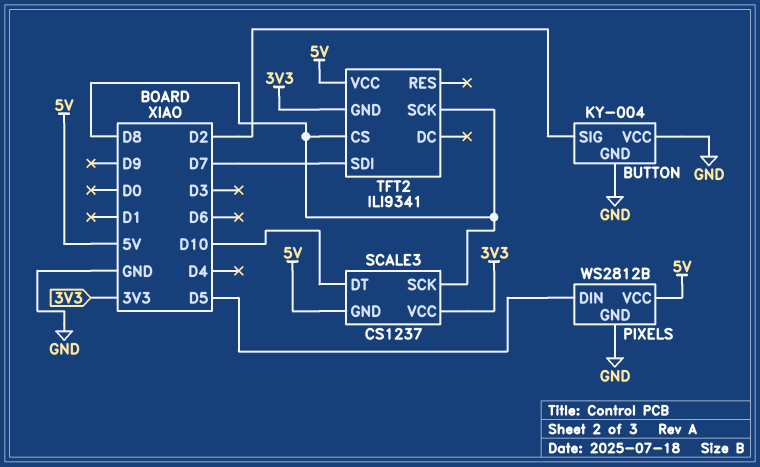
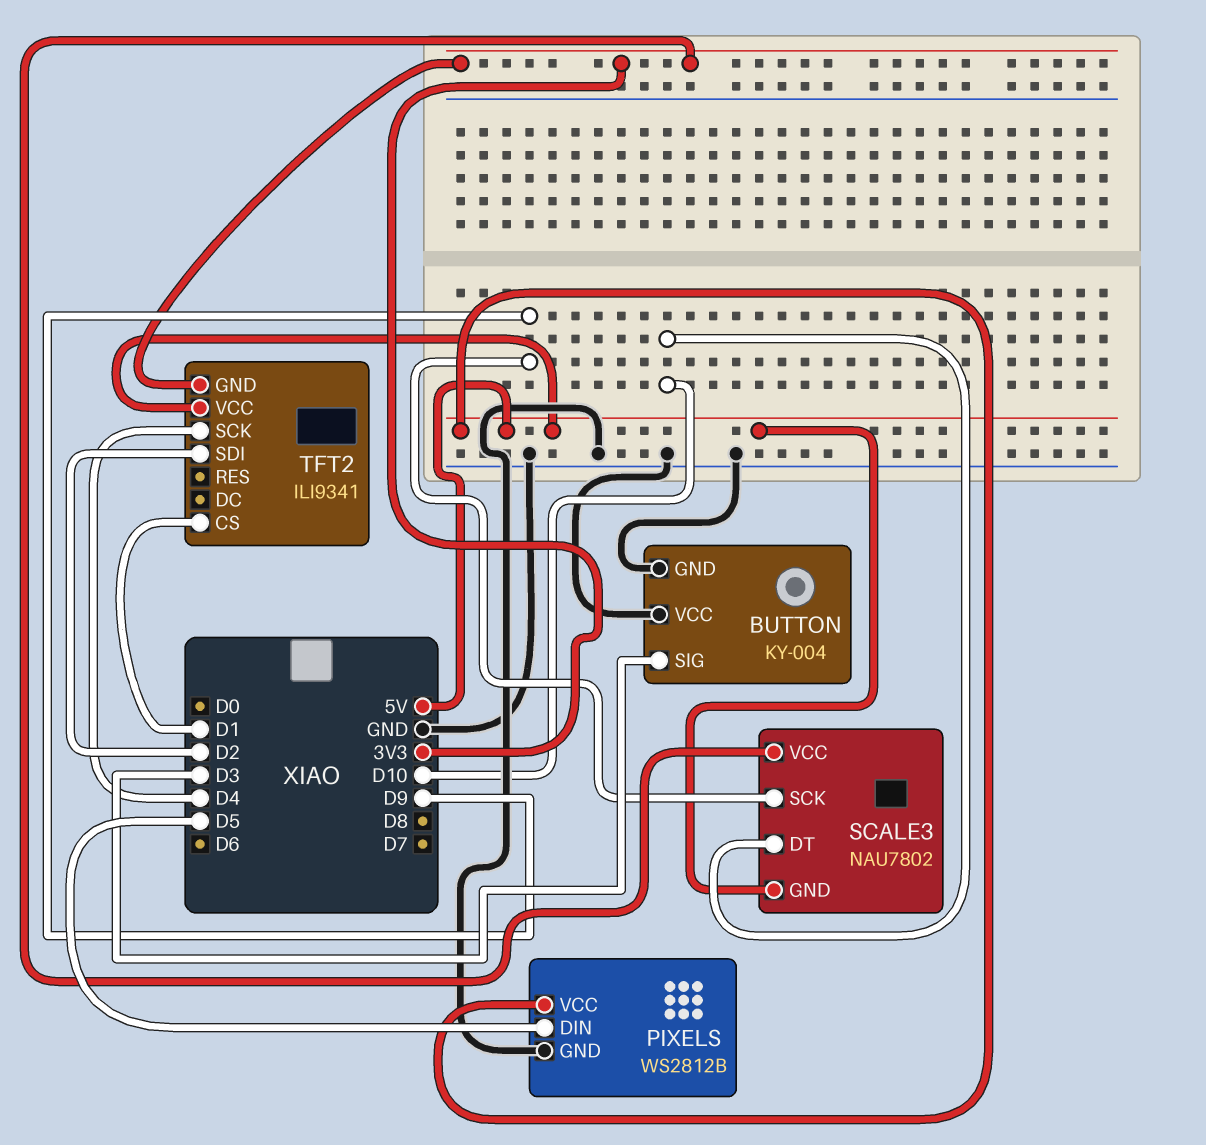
BUTTON pin SIG: D2 -> D3
SCALE3: CS1237 -> NAU7802
SCALE3 pin SCK: D8 -> D9
TFT2 pin CS: D8 -> D1
TFT2 pin SCK: D8 -> D4
TFT2 pin SDI: D7 -> D2

